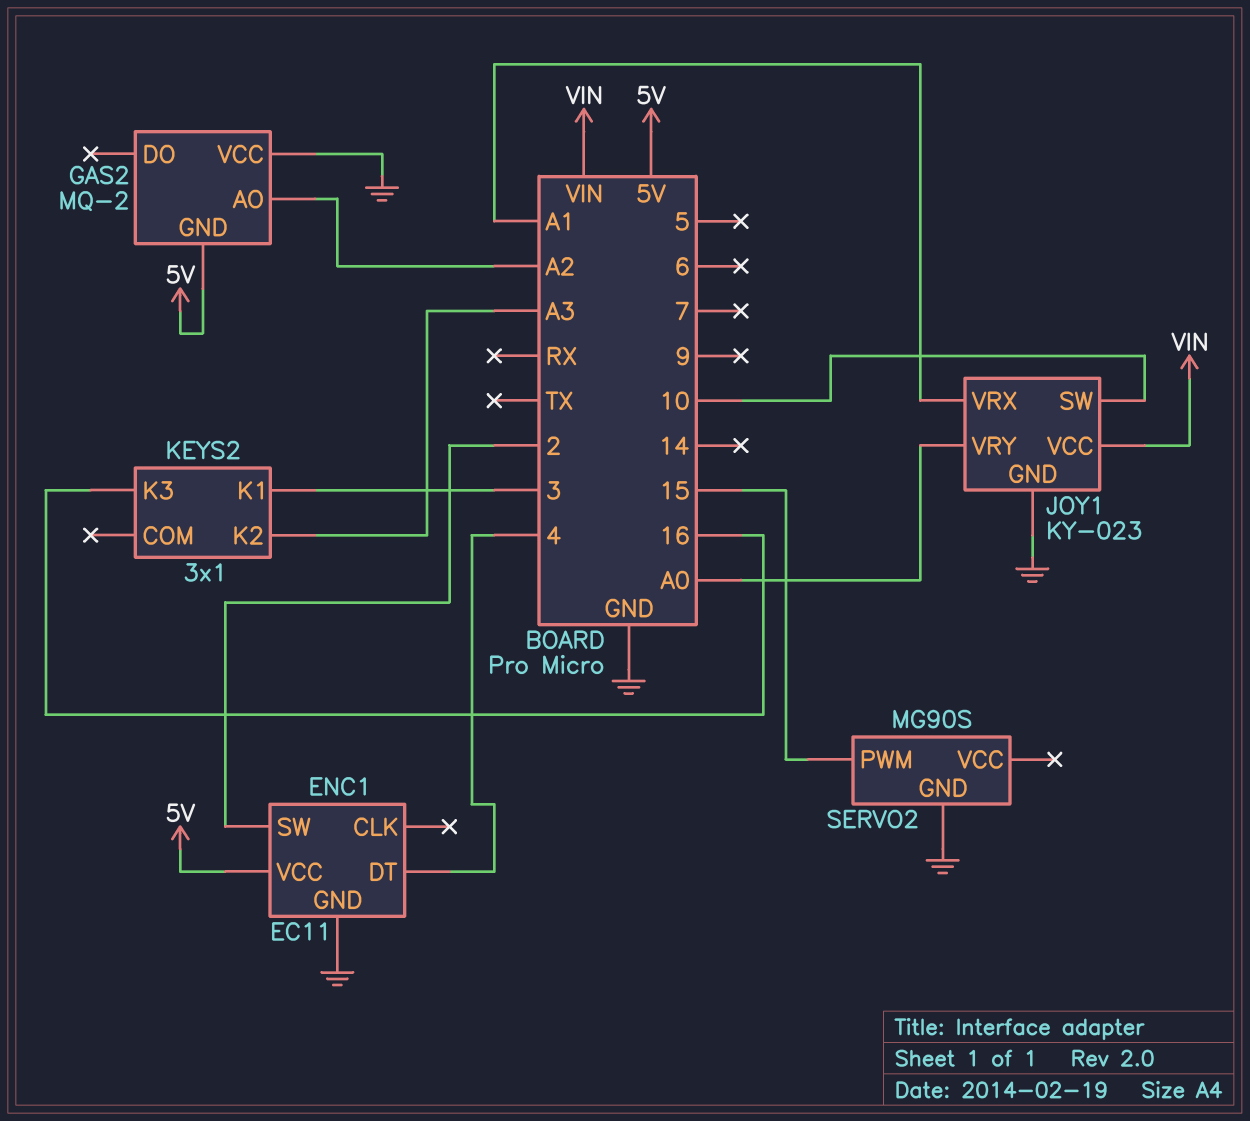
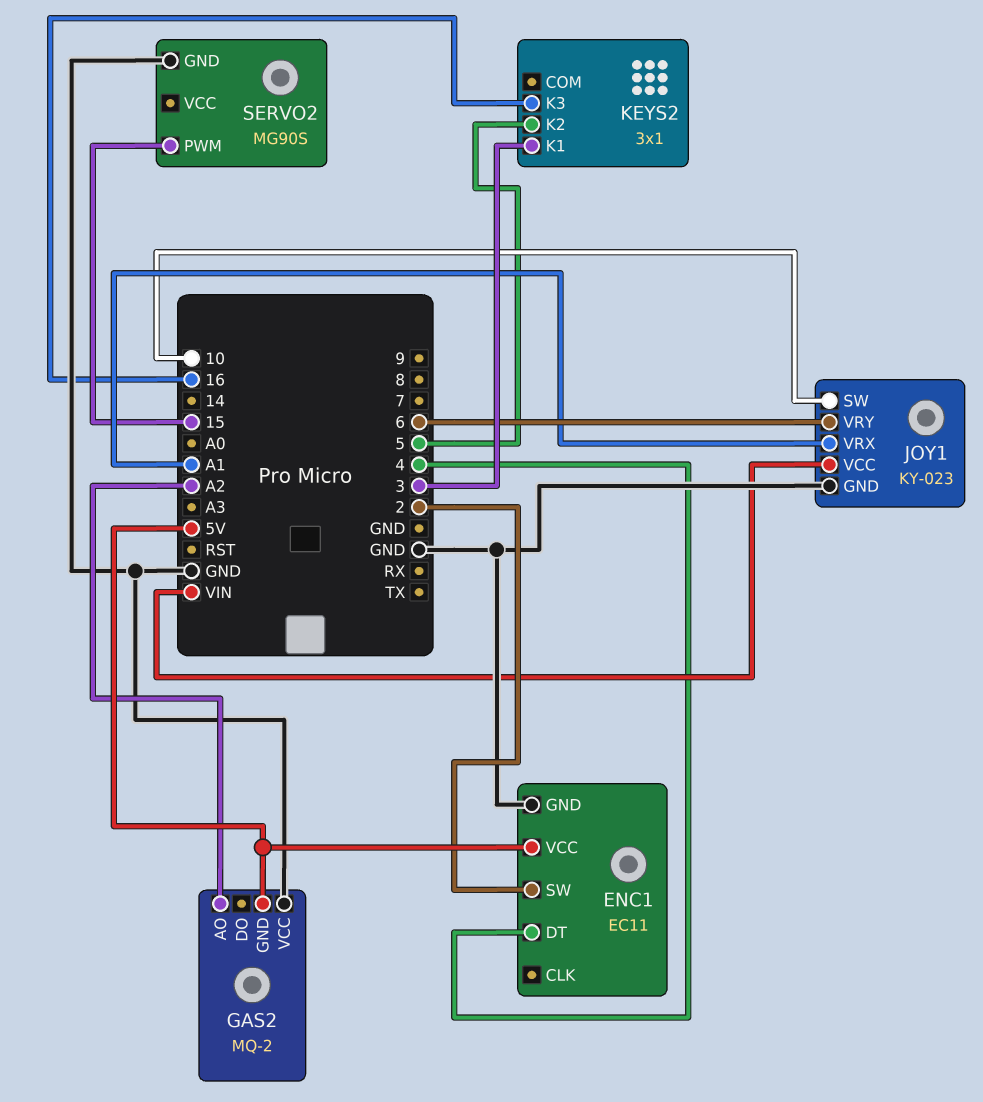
JOY1 pin VRY: A0 -> 6
KEYS2 pin K2: A3 -> 5

